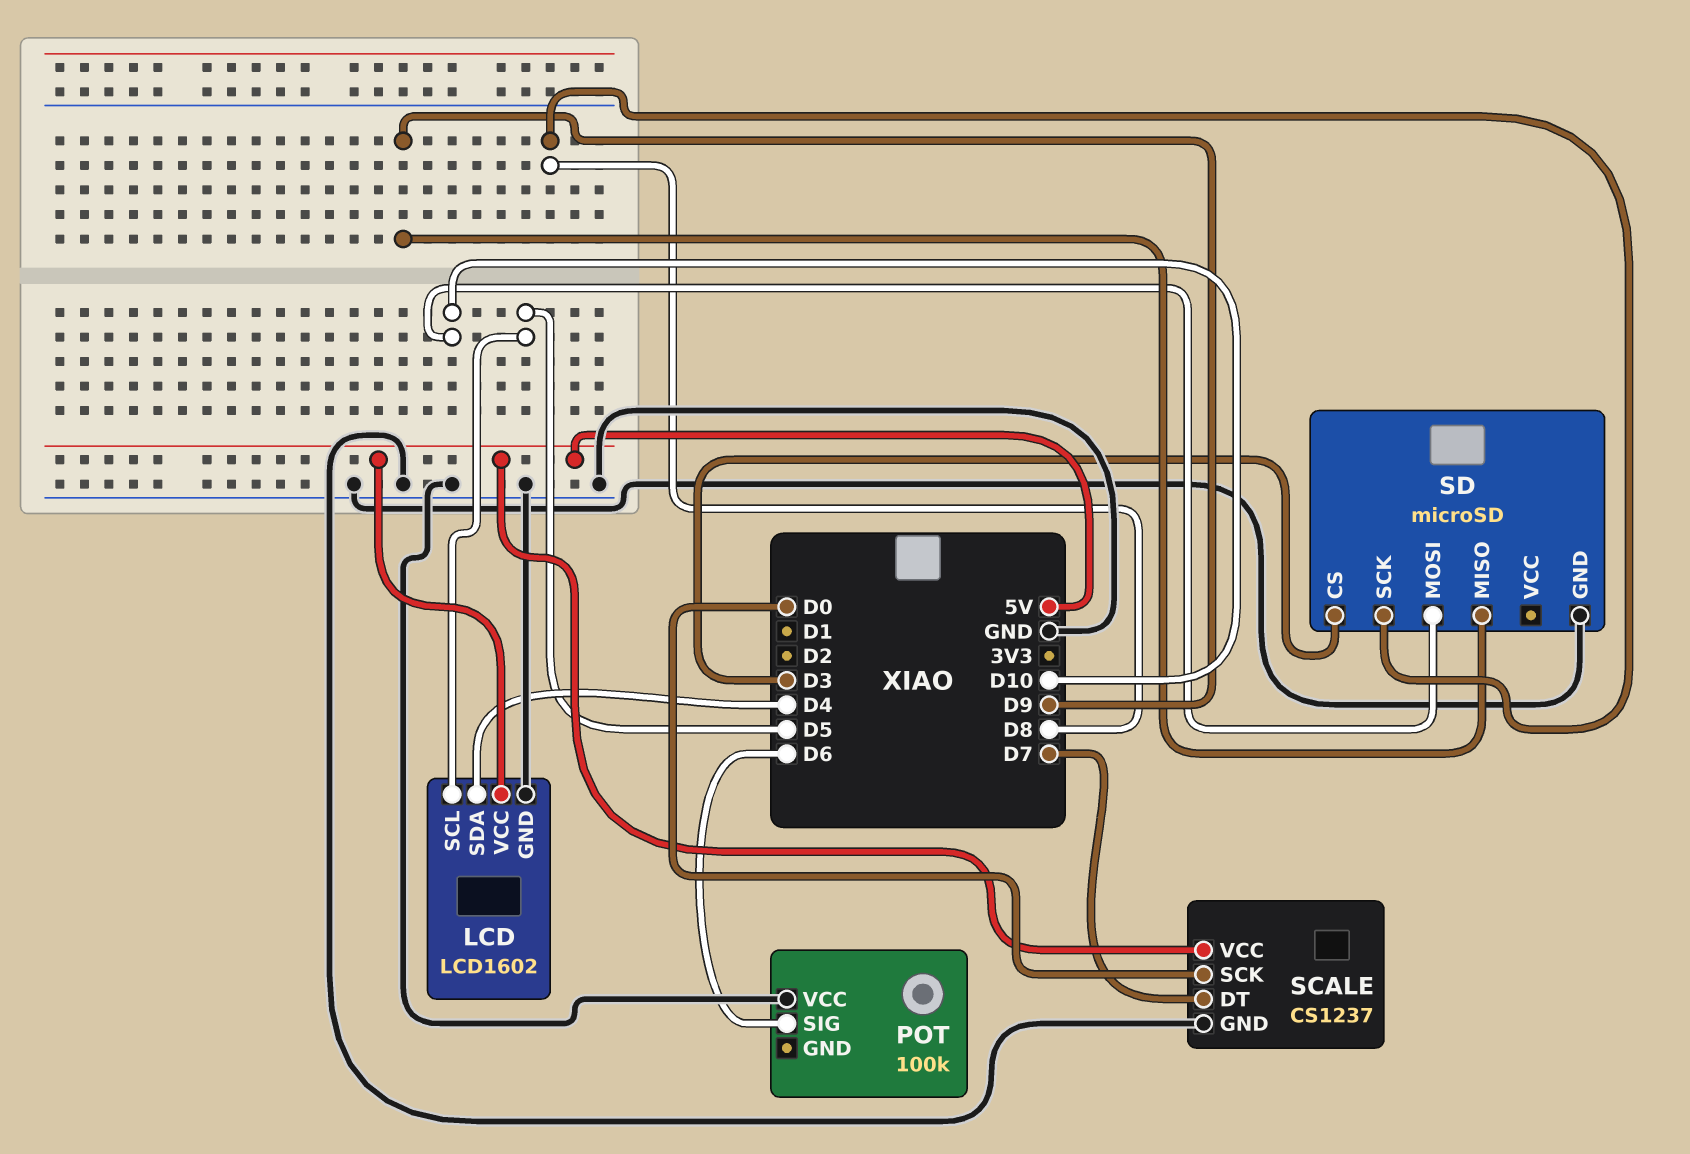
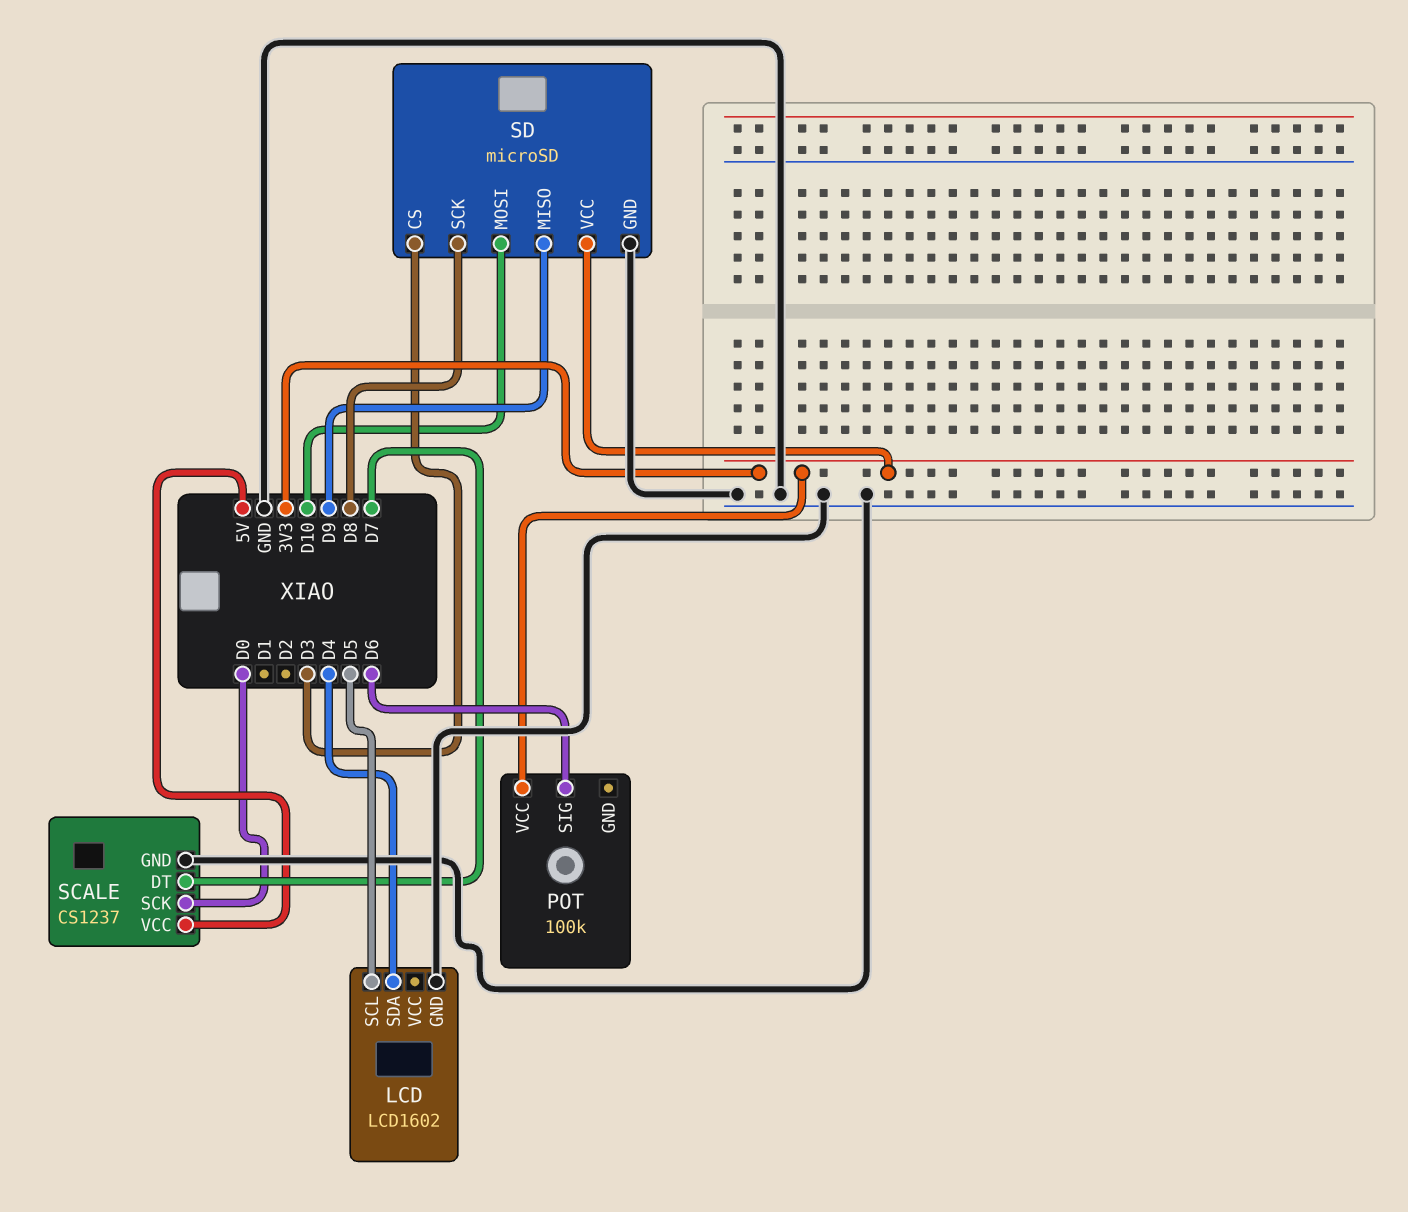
LCD pin VCC: 5V -> none
POT pin VCC: GND -> 3V3
SD pin VCC: none -> 3V3

